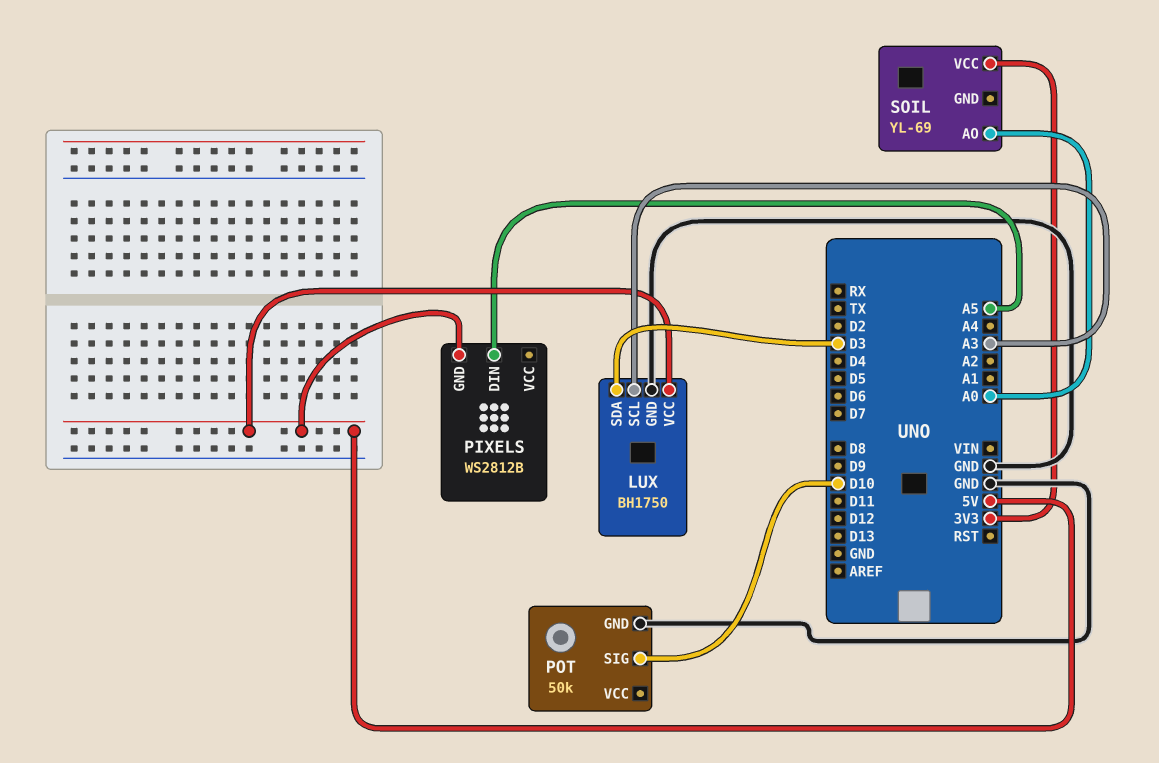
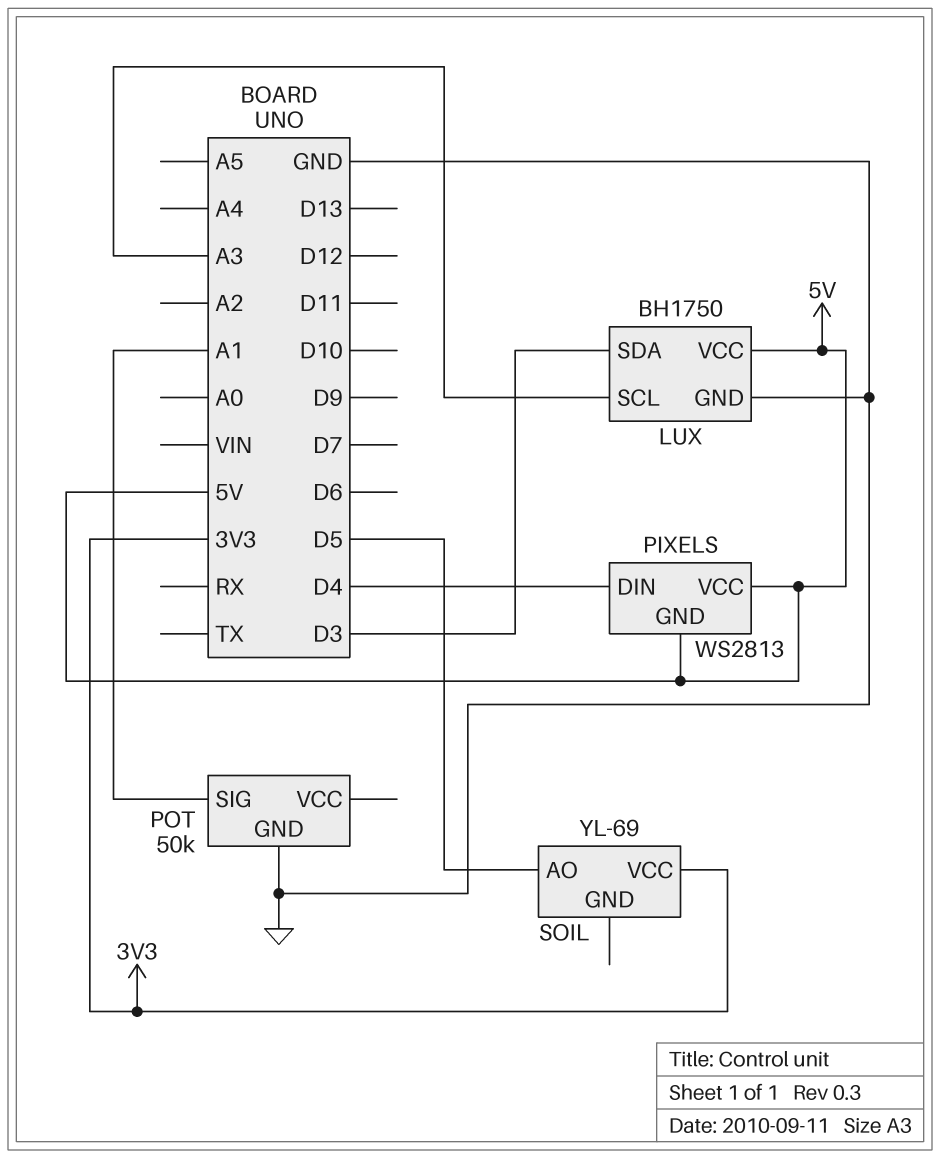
PIXELS: WS2812B -> WS2813
PIXELS pin DIN: A5 -> D4
PIXELS pin VCC: none -> 5V
POT pin SIG: D10 -> A1
SOIL pin AO: A0 -> D5

